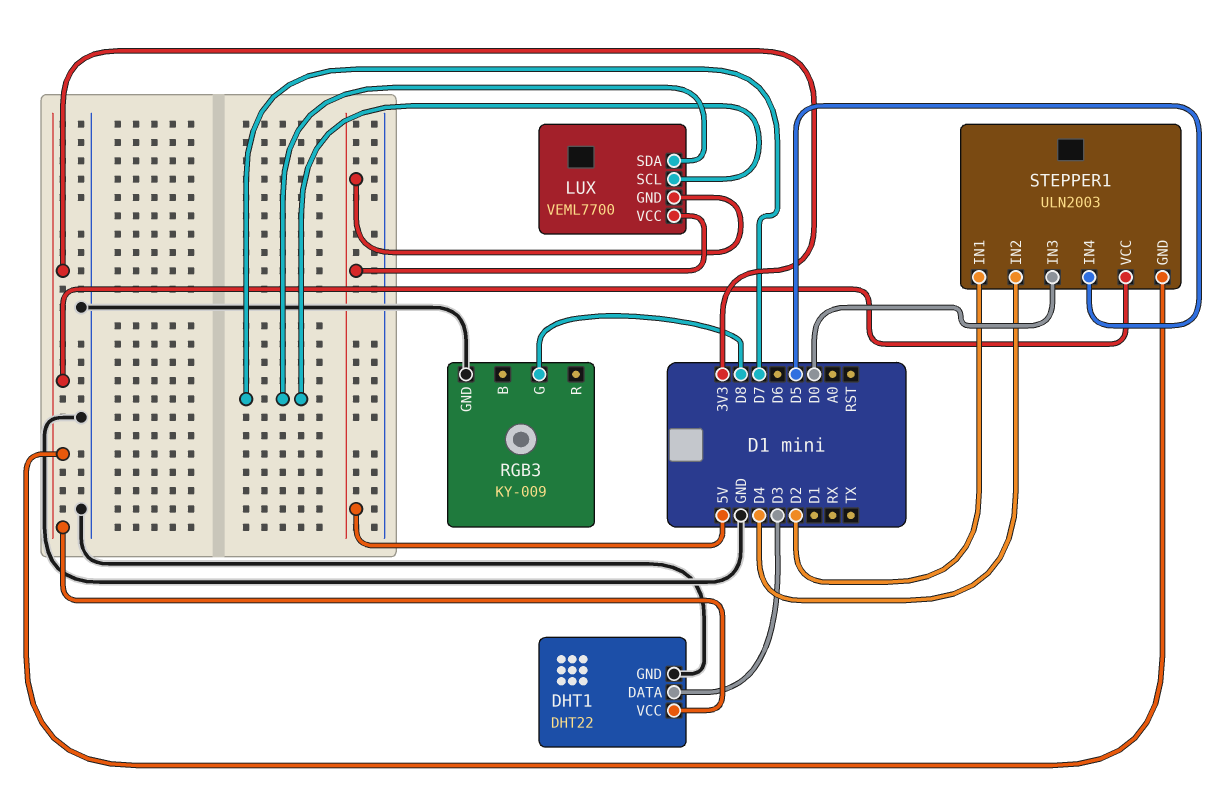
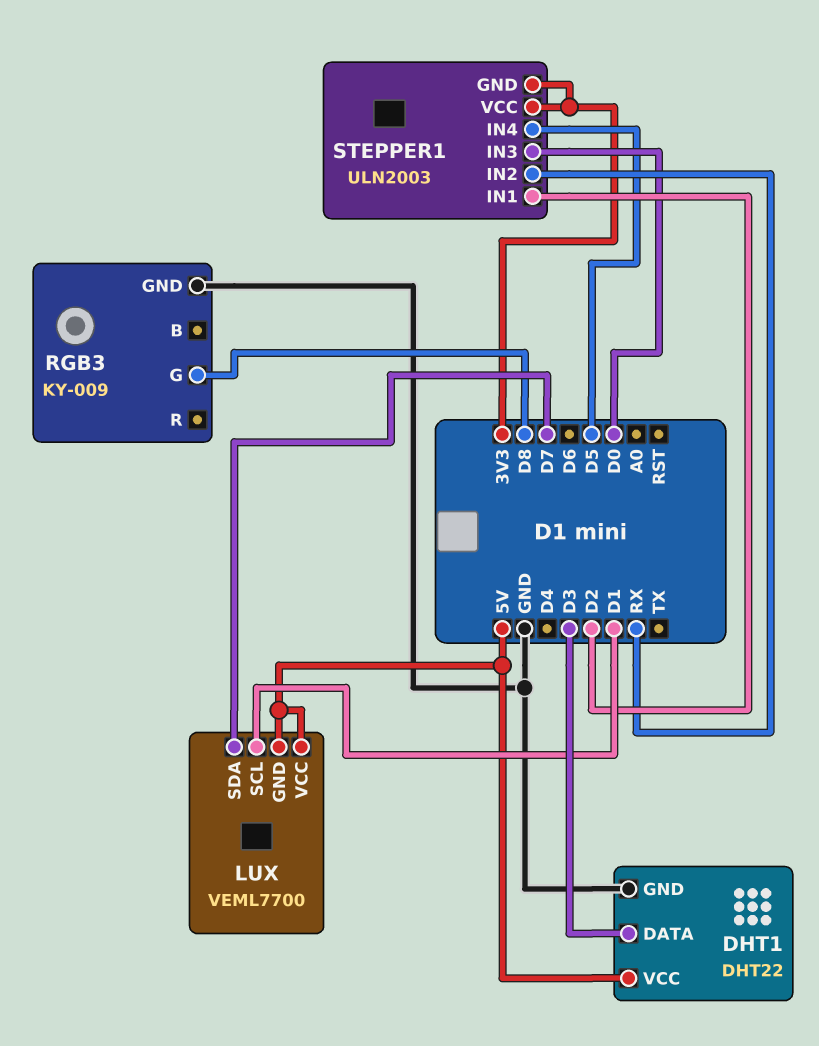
DHT1 pin VCC: 3V3 -> 5V
LUX pin SCL: D7 -> D1
STEPPER1 pin IN2: D4 -> RX

